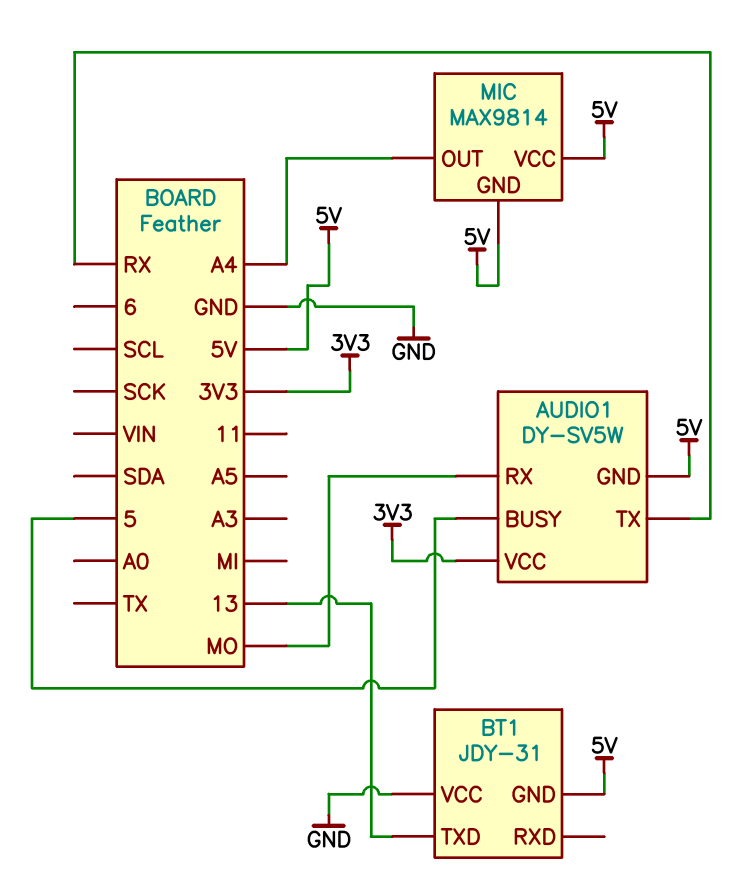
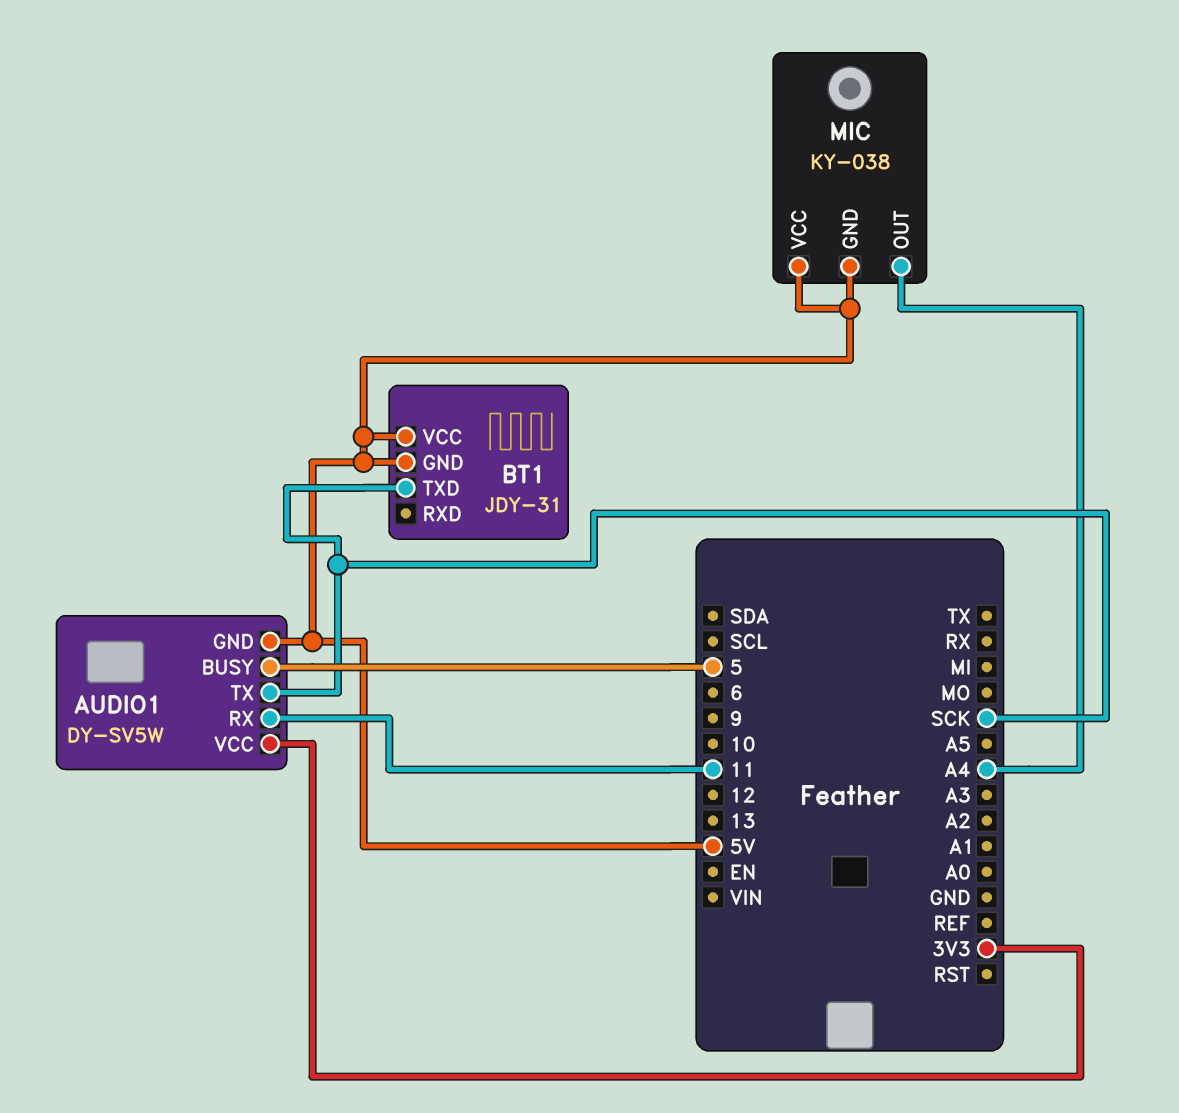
AUDIO1 pin RX: MO -> 11
AUDIO1 pin TX: RX -> SCK
BT1 pin TXD: 13 -> SCK
BT1 pin VCC: GND -> 5V
MIC: MAX9814 -> KY-038

